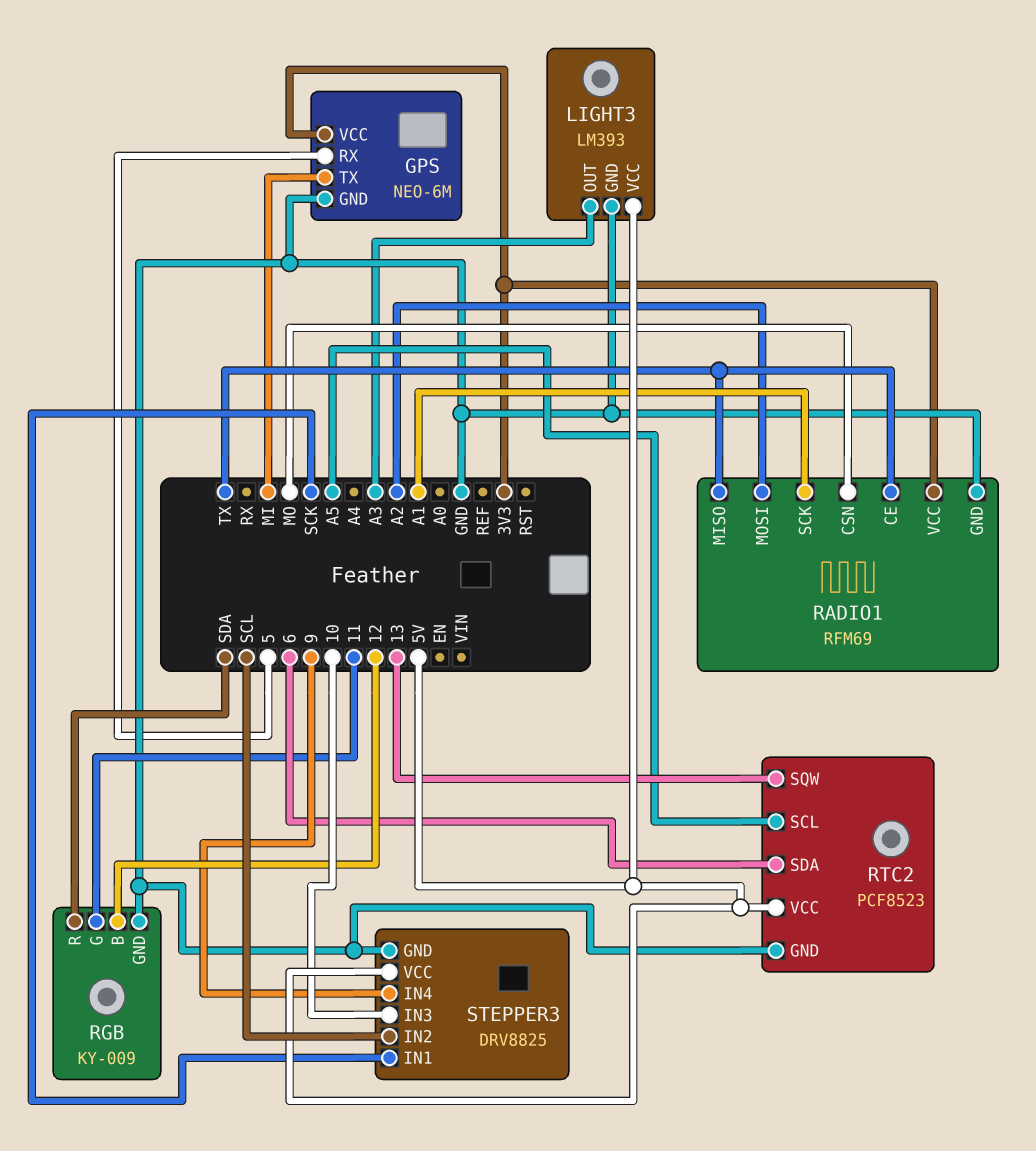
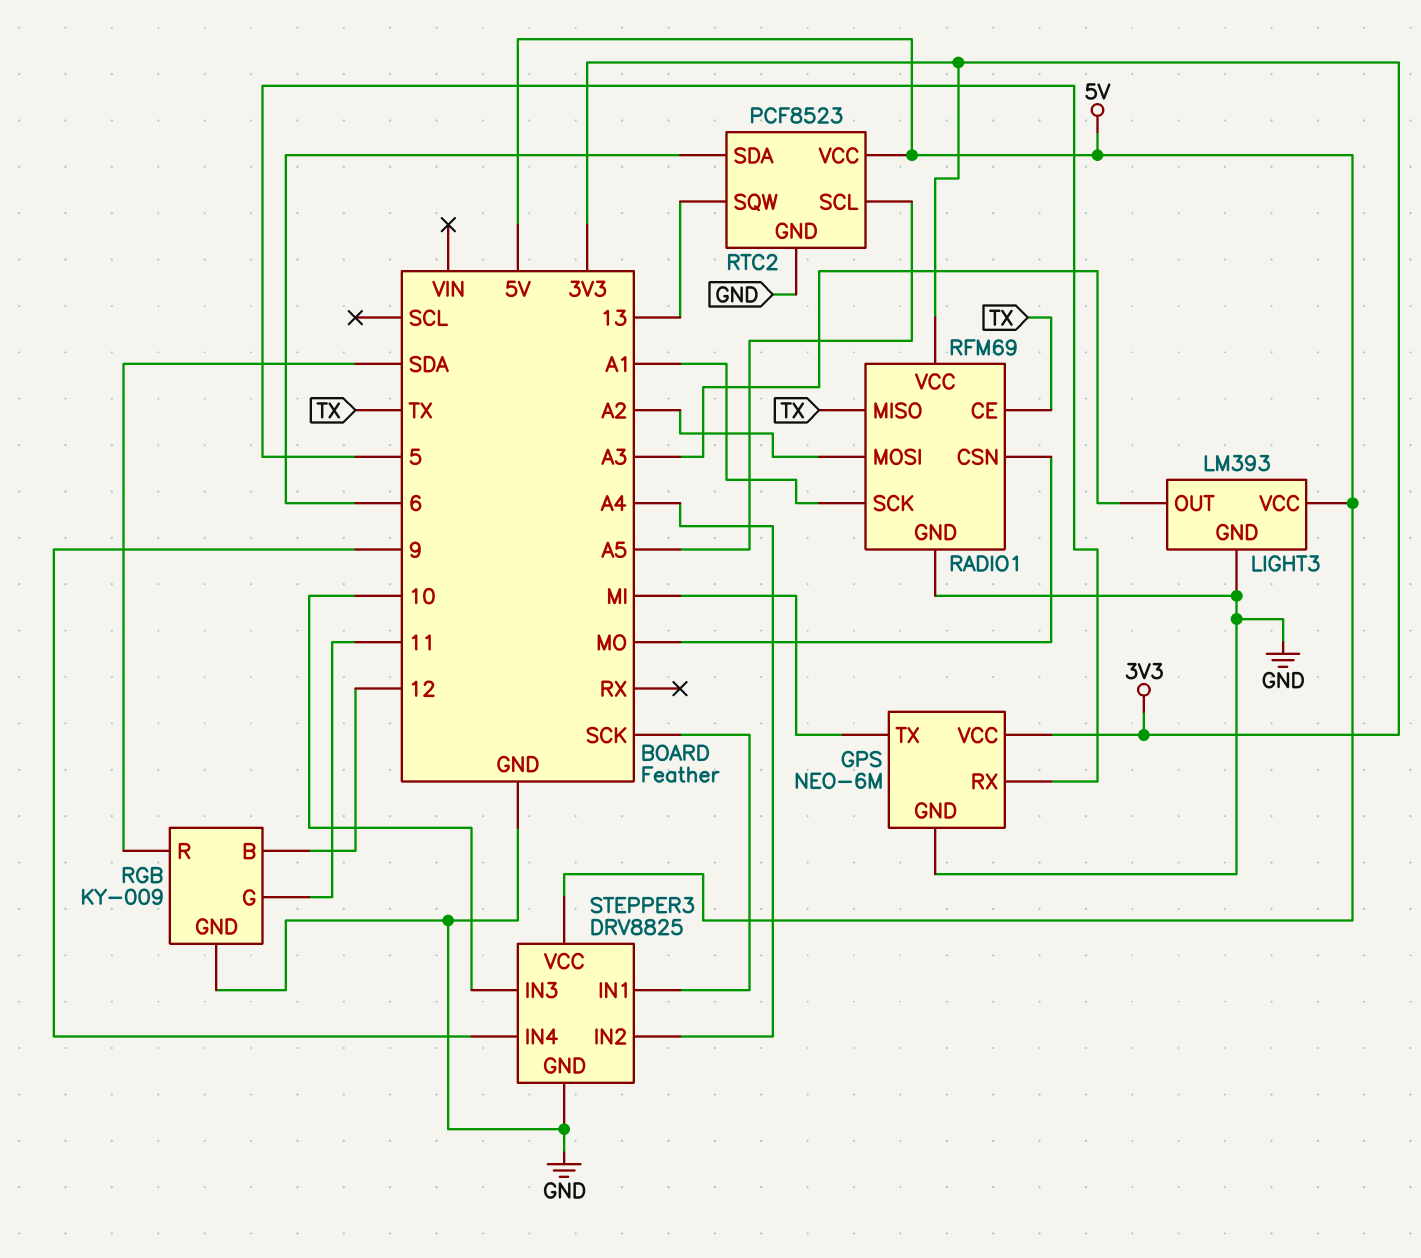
STEPPER3 pin IN2: SCL -> A4

